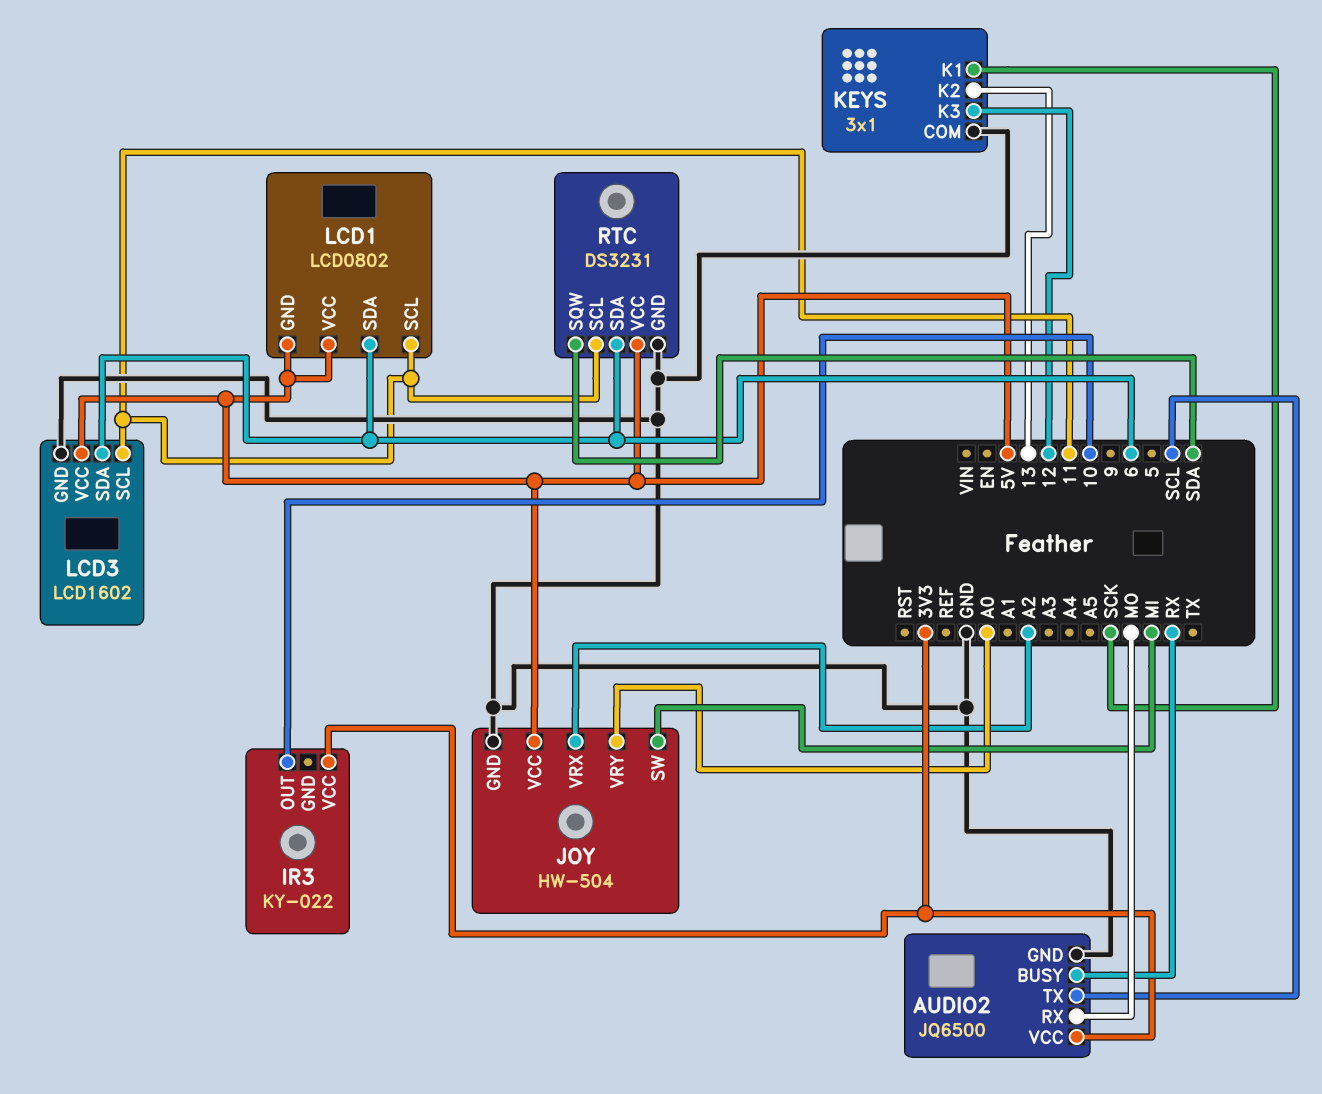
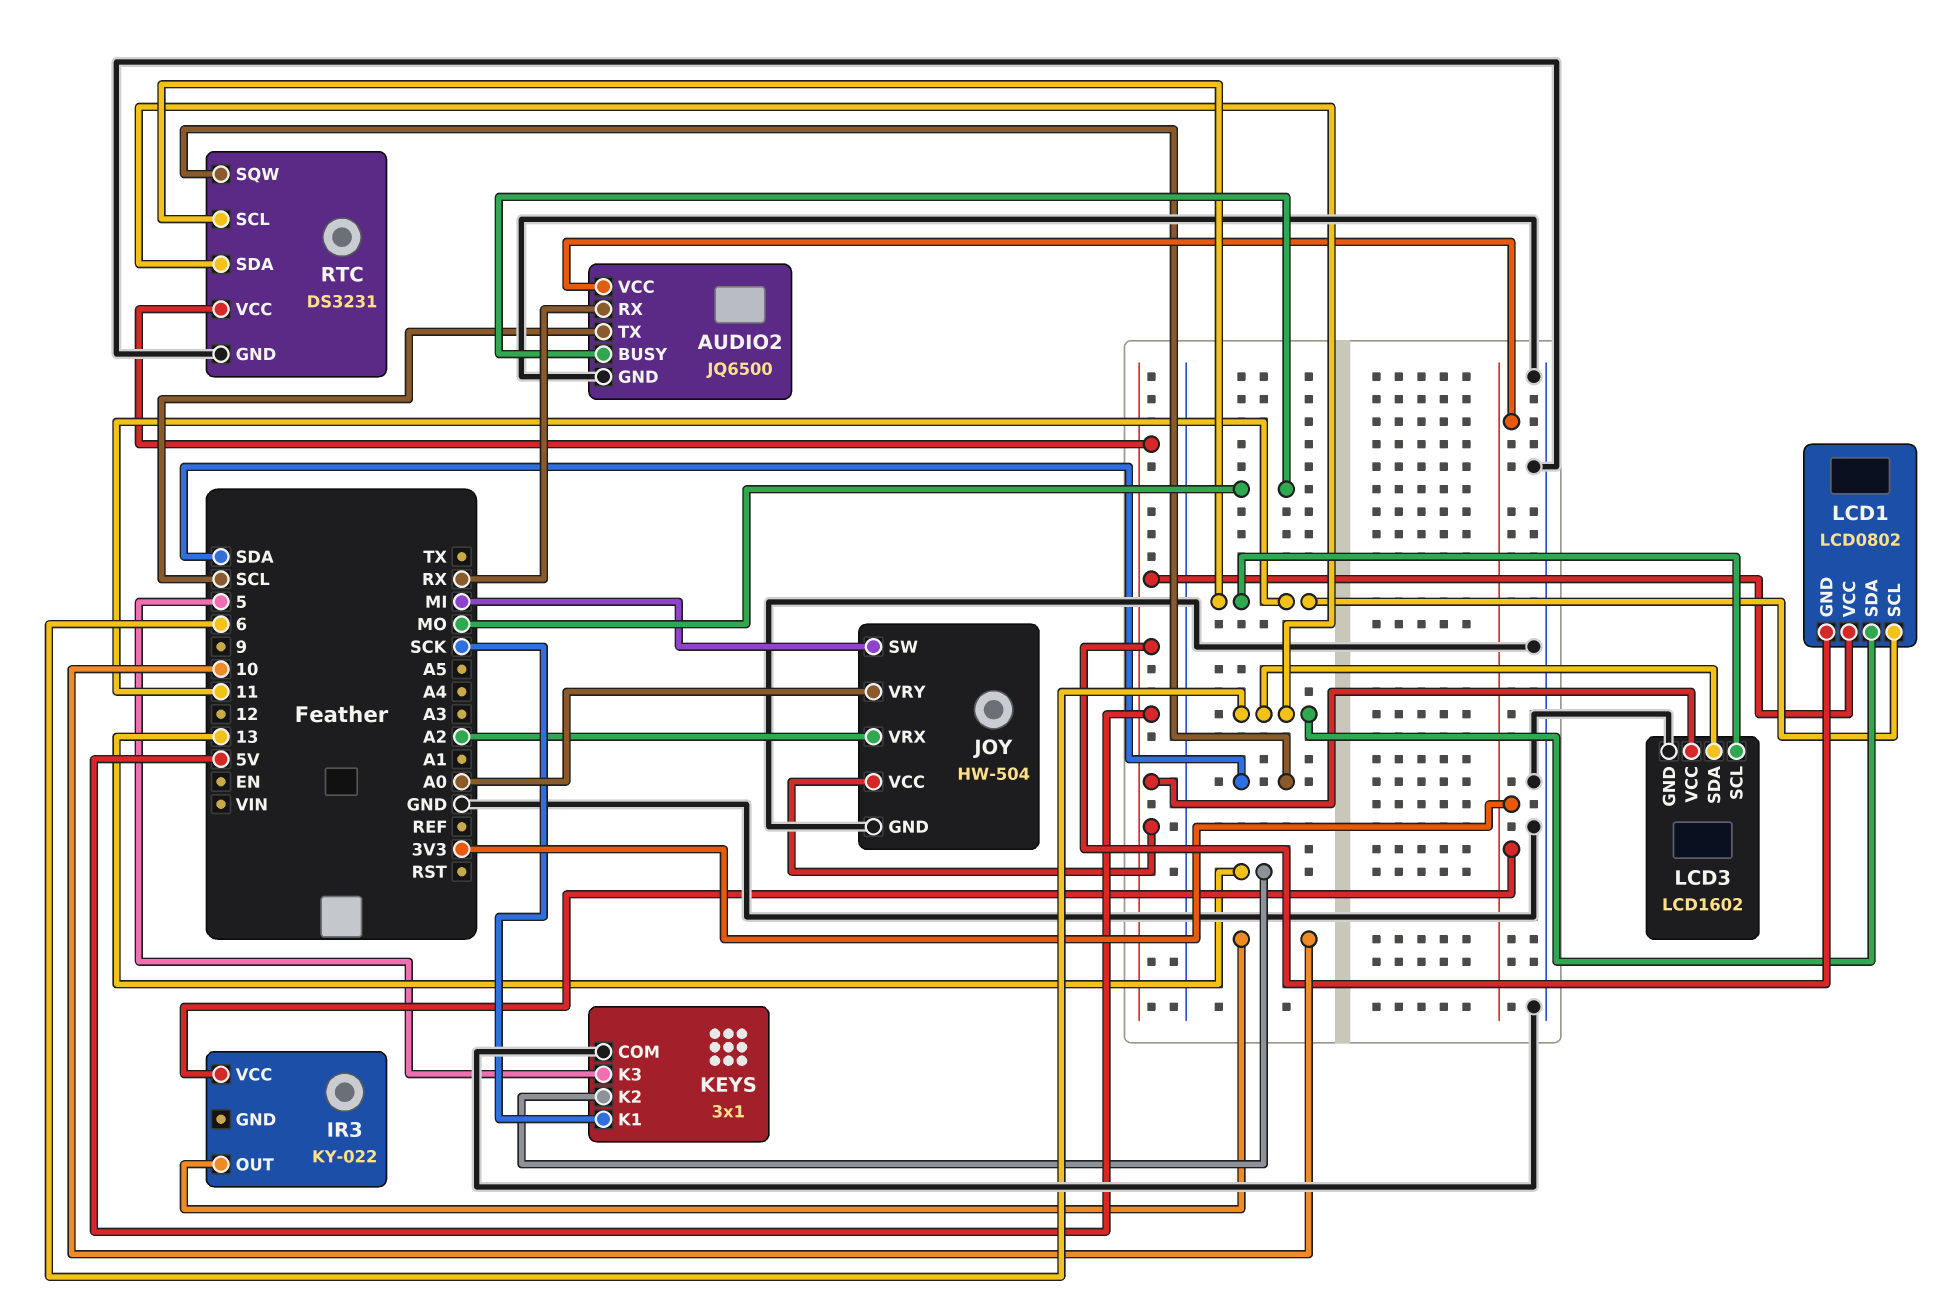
AUDIO2 pin BUSY: RX -> MO
AUDIO2 pin RX: MO -> RX
KEYS pin K3: 12 -> 5

